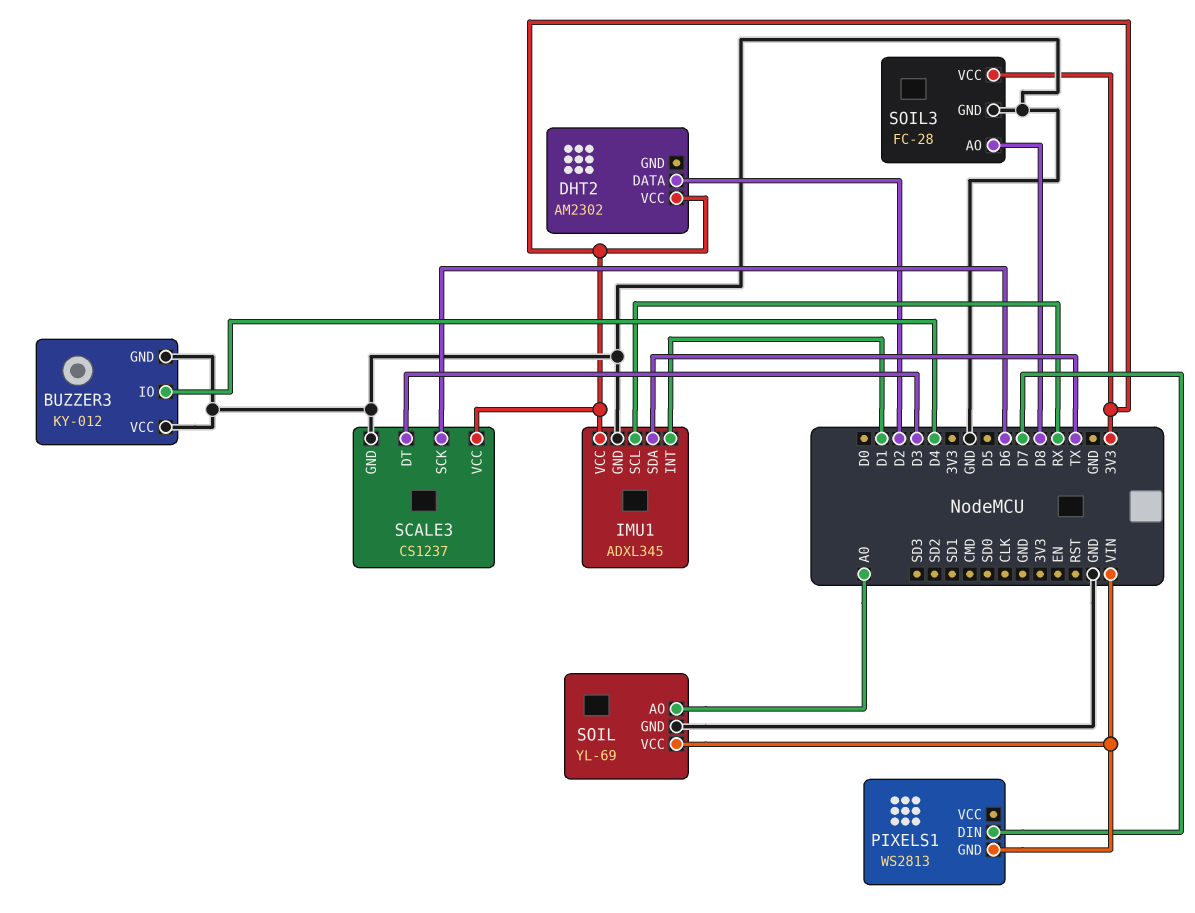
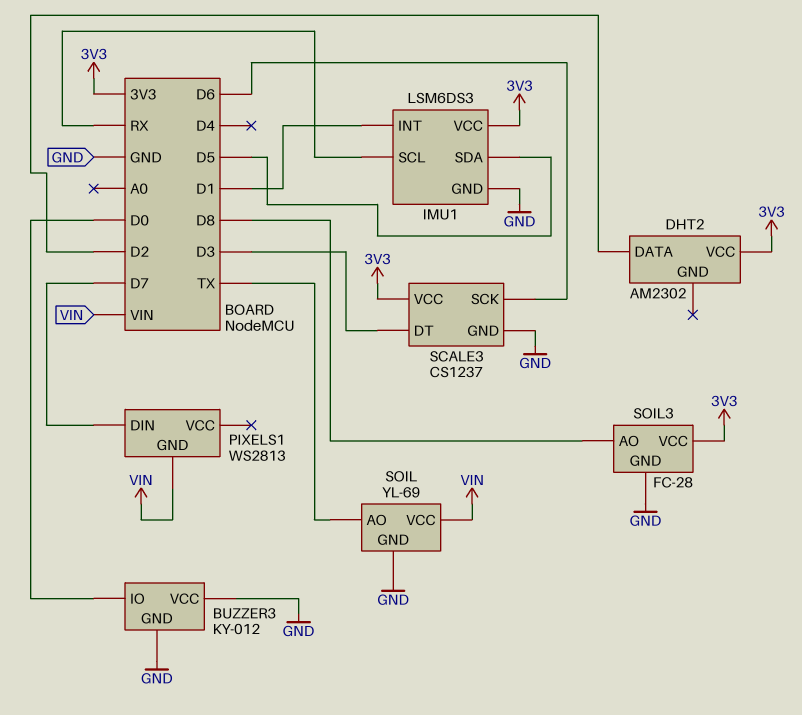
BUZZER3 pin IO: D4 -> D0
IMU1: ADXL345 -> LSM6DS3
IMU1 pin SDA: TX -> D5
SOIL pin AO: A0 -> TX

